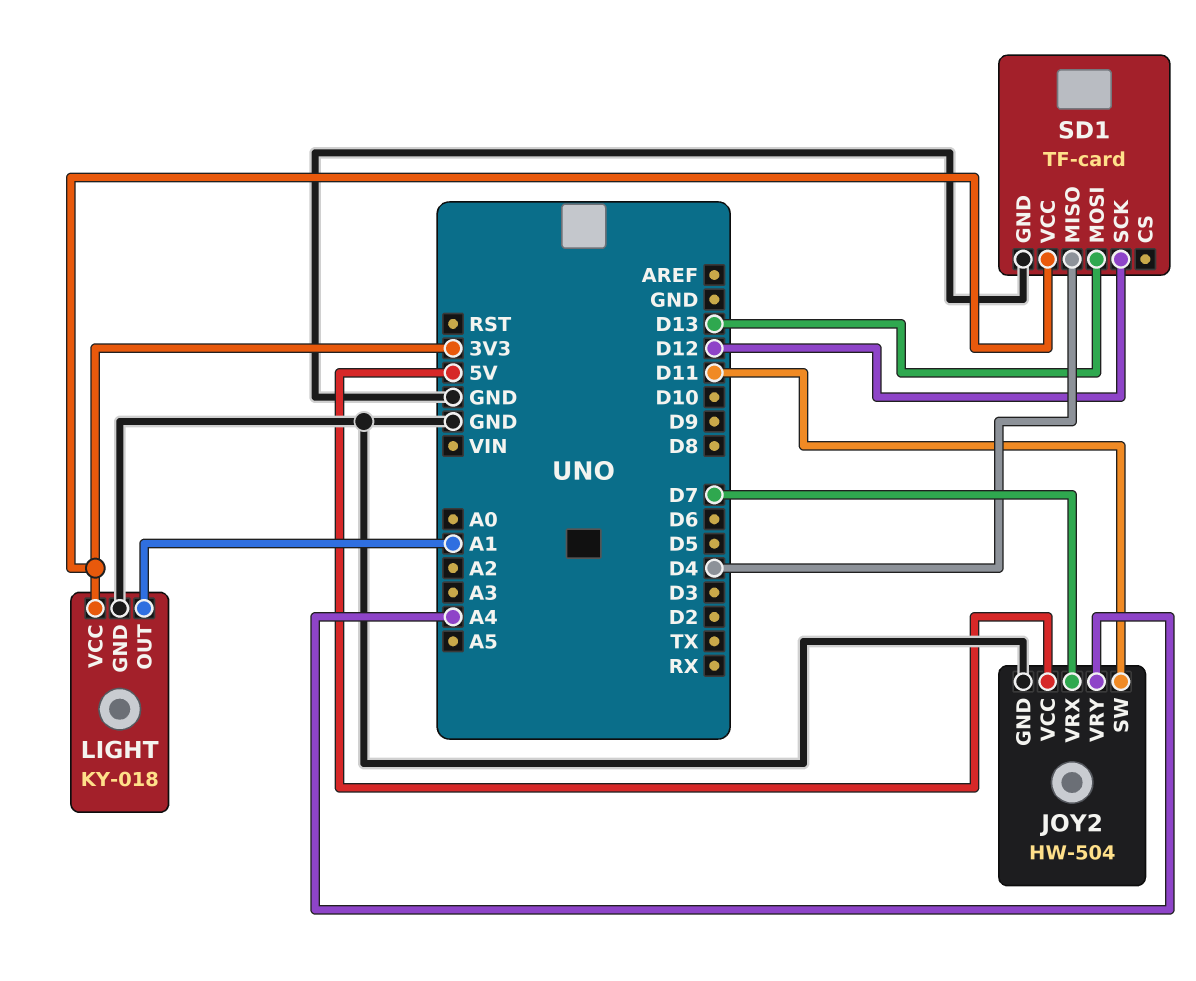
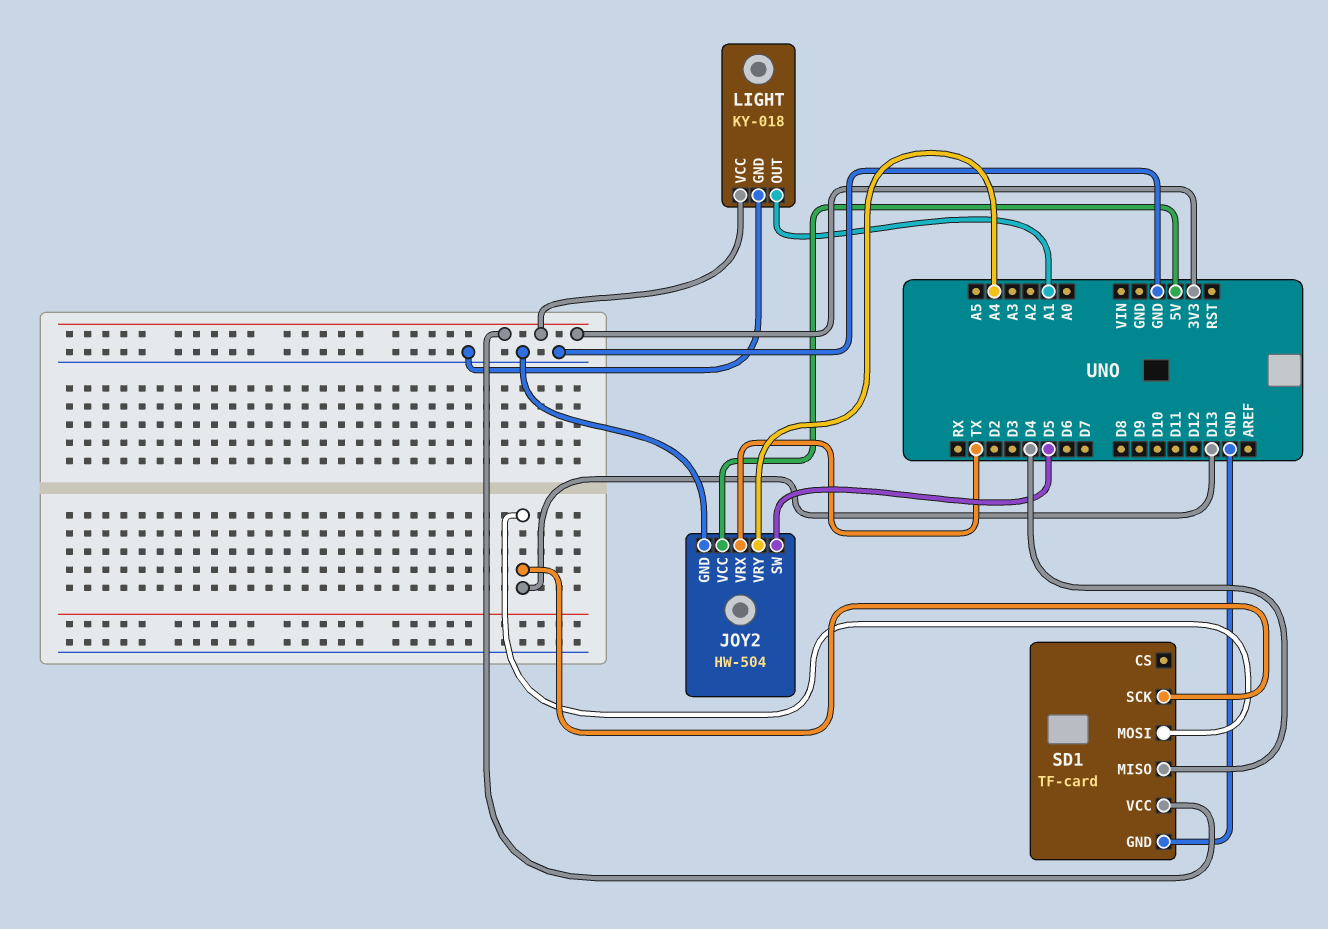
JOY2 pin SW: D11 -> D5
JOY2 pin VRX: D7 -> TX
SD1 pin SCK: D12 -> D13

